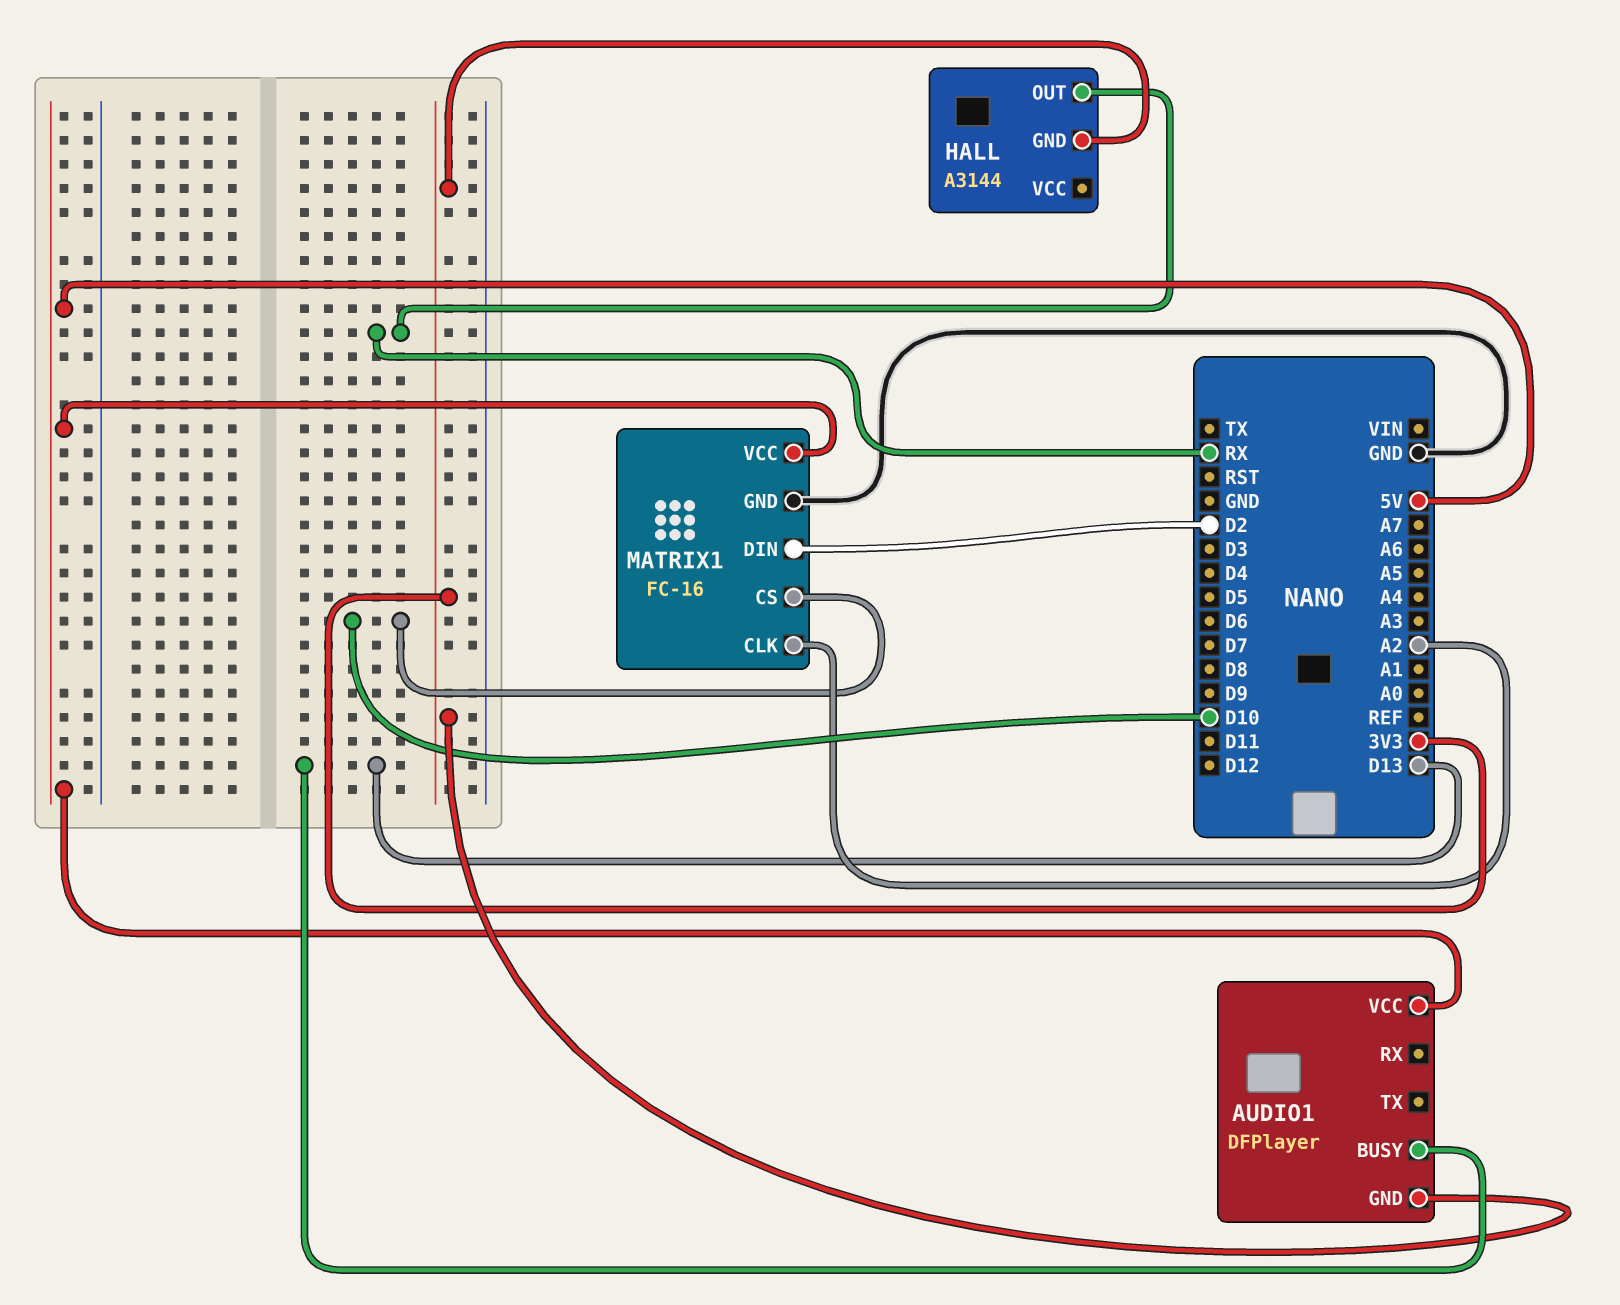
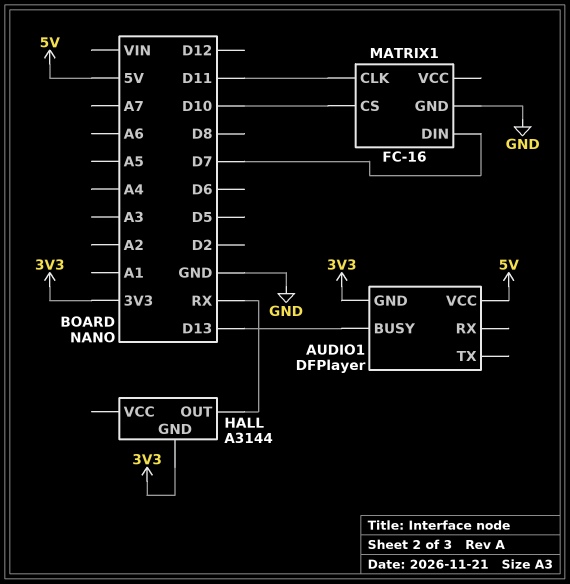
MATRIX1 pin CLK: A2 -> D11
MATRIX1 pin DIN: D2 -> D7
MATRIX1 pin VCC: 5V -> none

